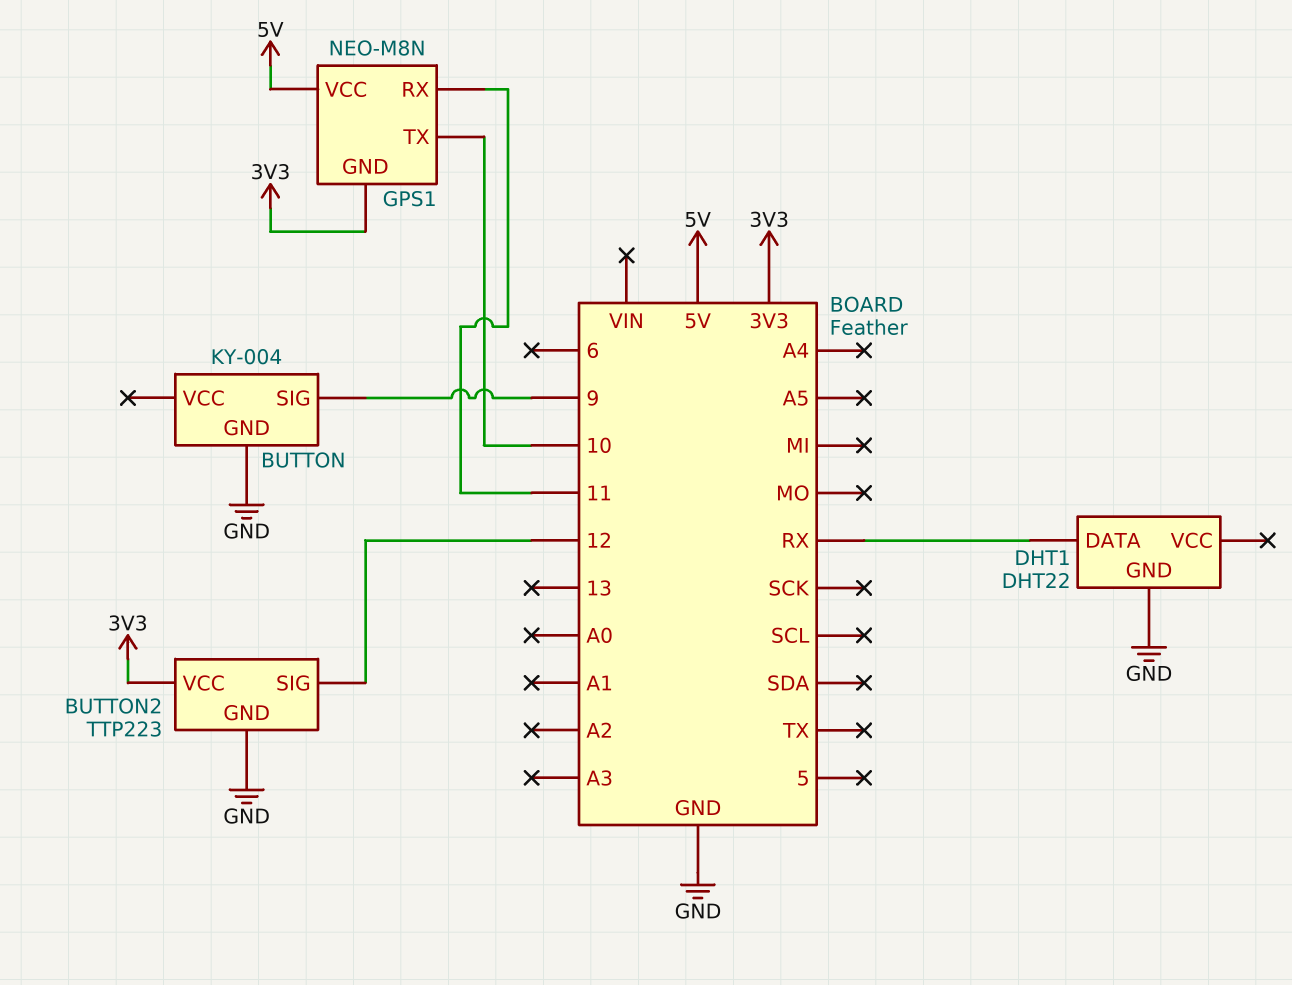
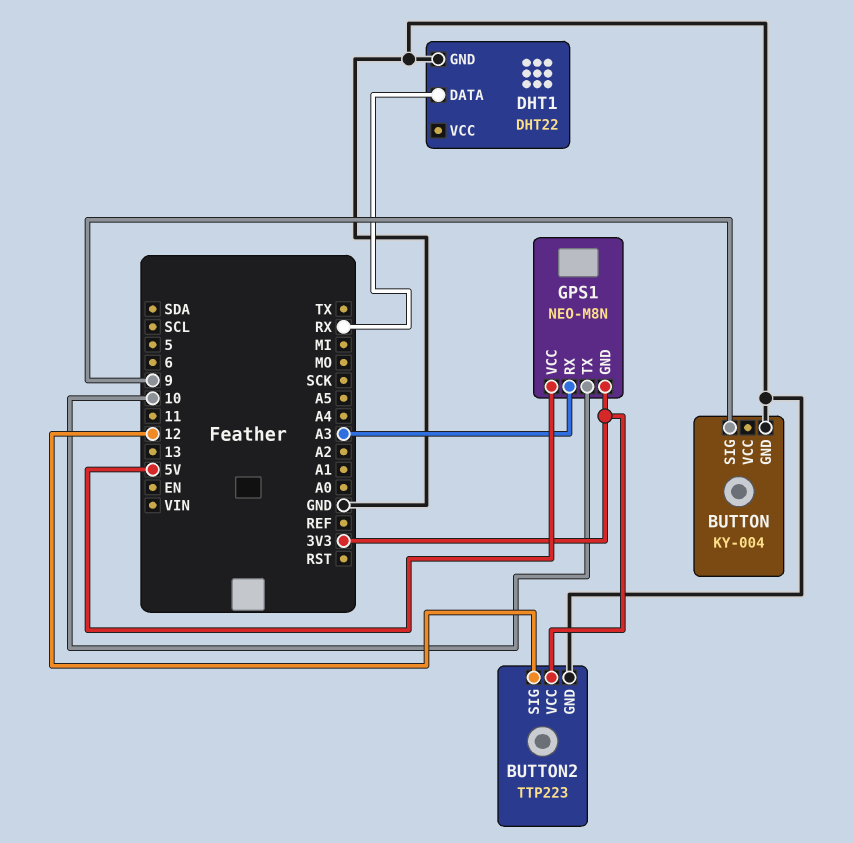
GPS1 pin RX: 11 -> A3

